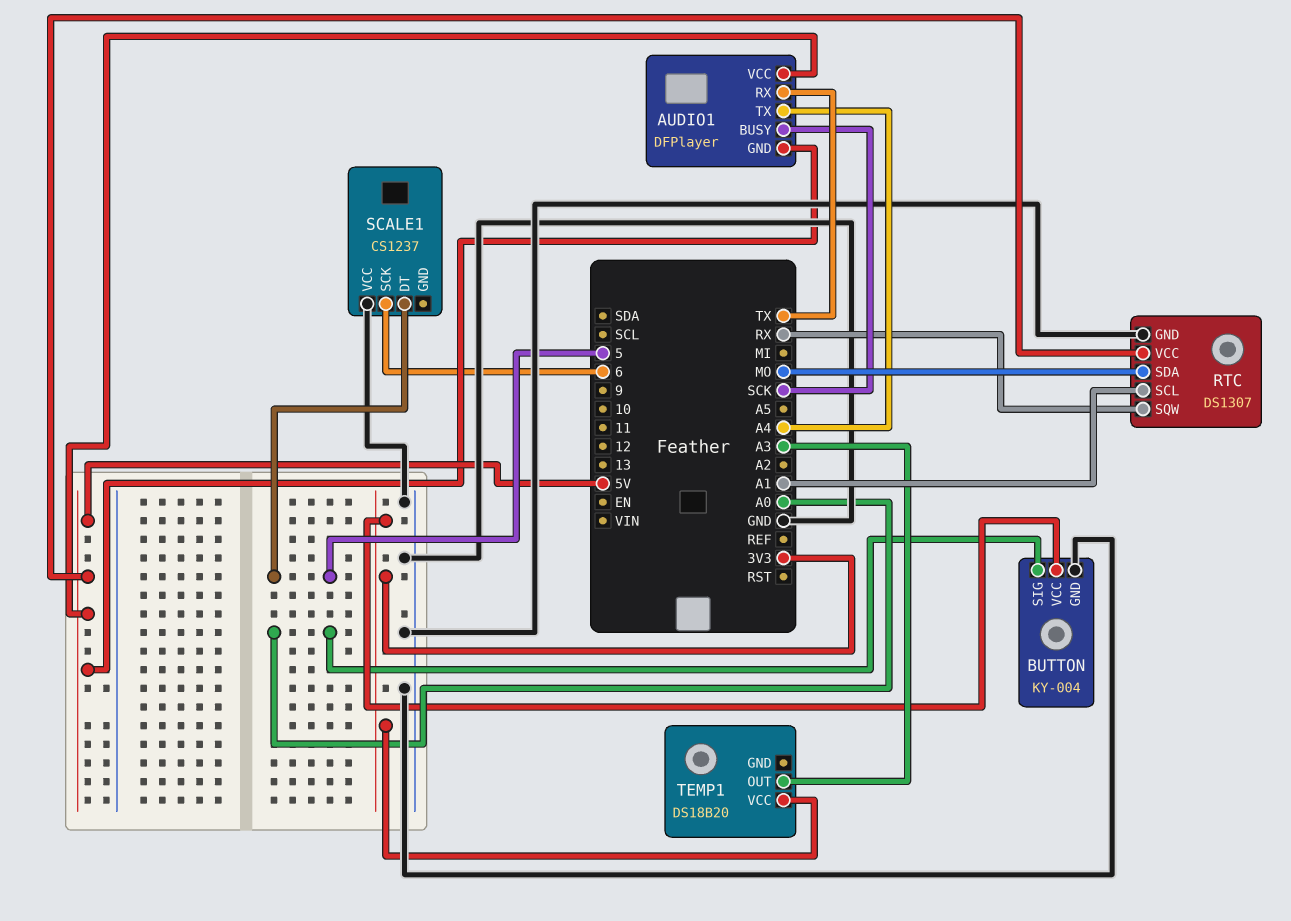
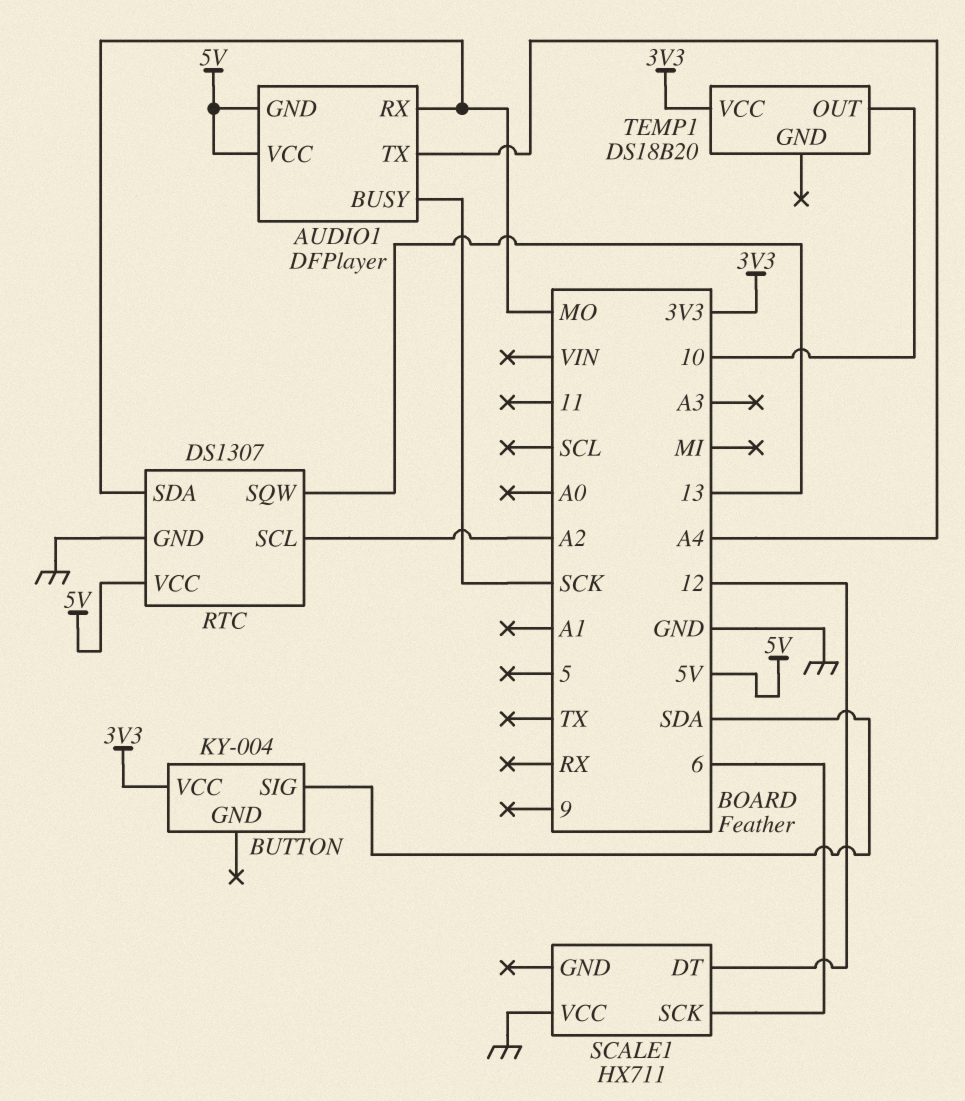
AUDIO1 pin RX: TX -> MO
BUTTON pin GND: GND -> none
BUTTON pin SIG: A0 -> SDA
RTC pin SCL: A1 -> A2
RTC pin SQW: RX -> 13
SCALE1: CS1237 -> HX711
SCALE1 pin DT: 5 -> 12
TEMP1 pin OUT: A3 -> 10

